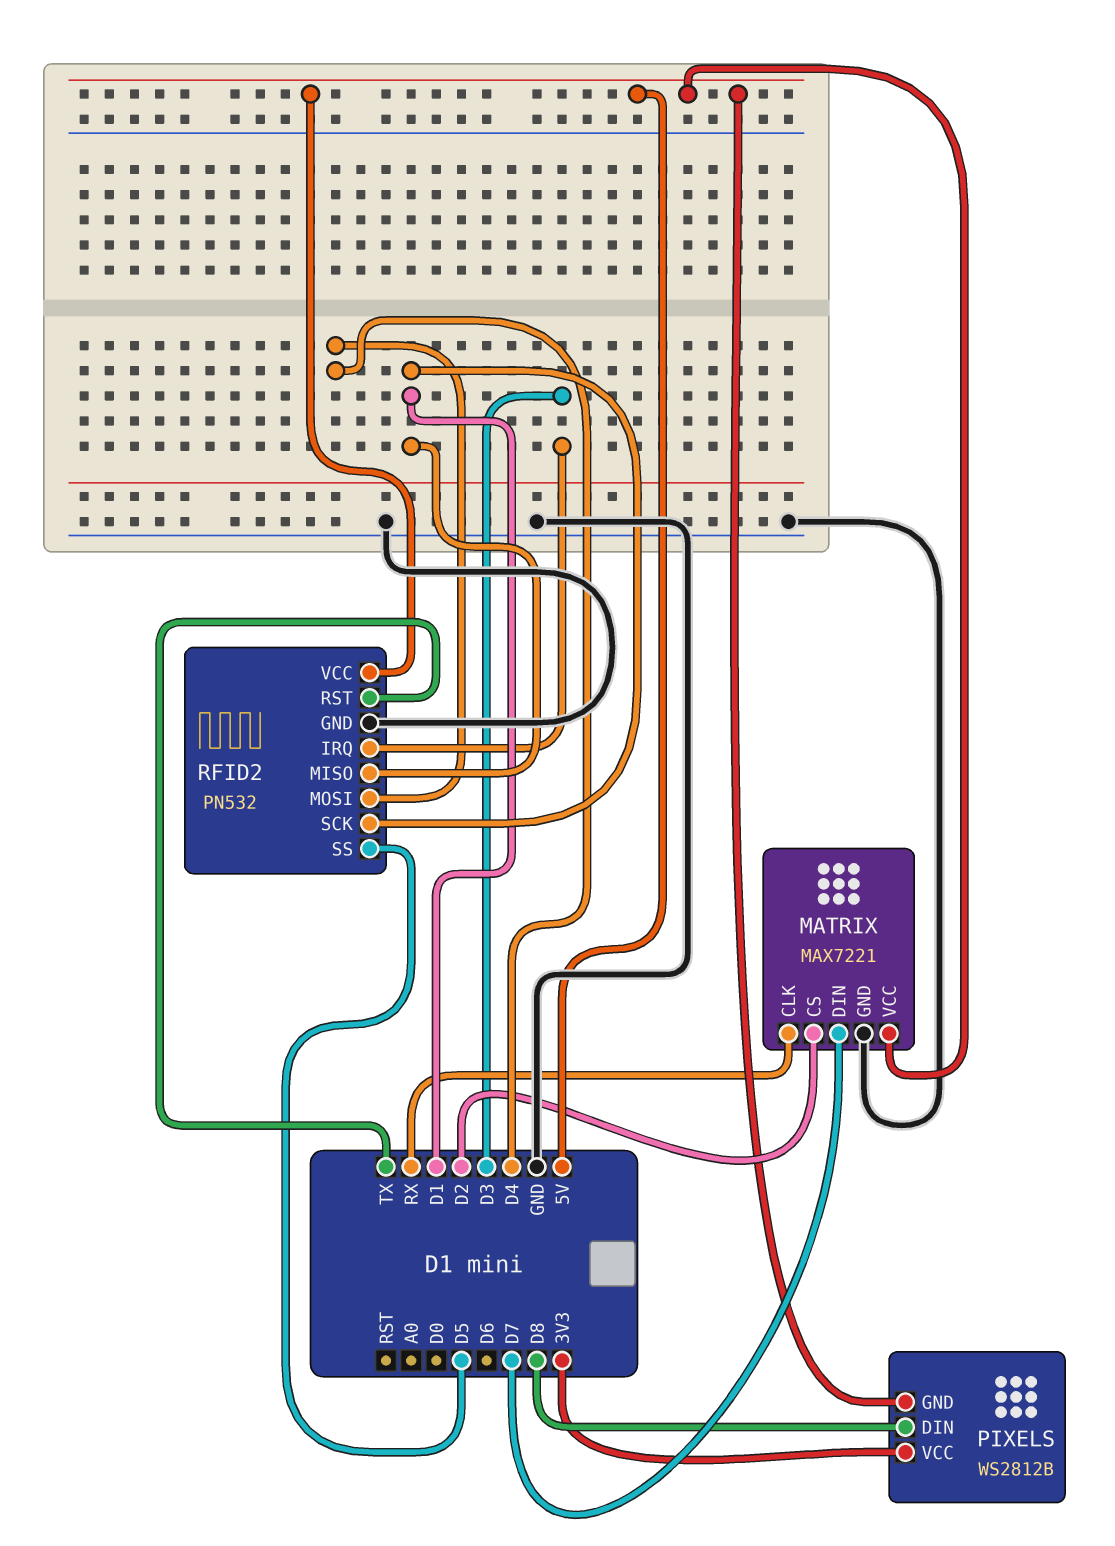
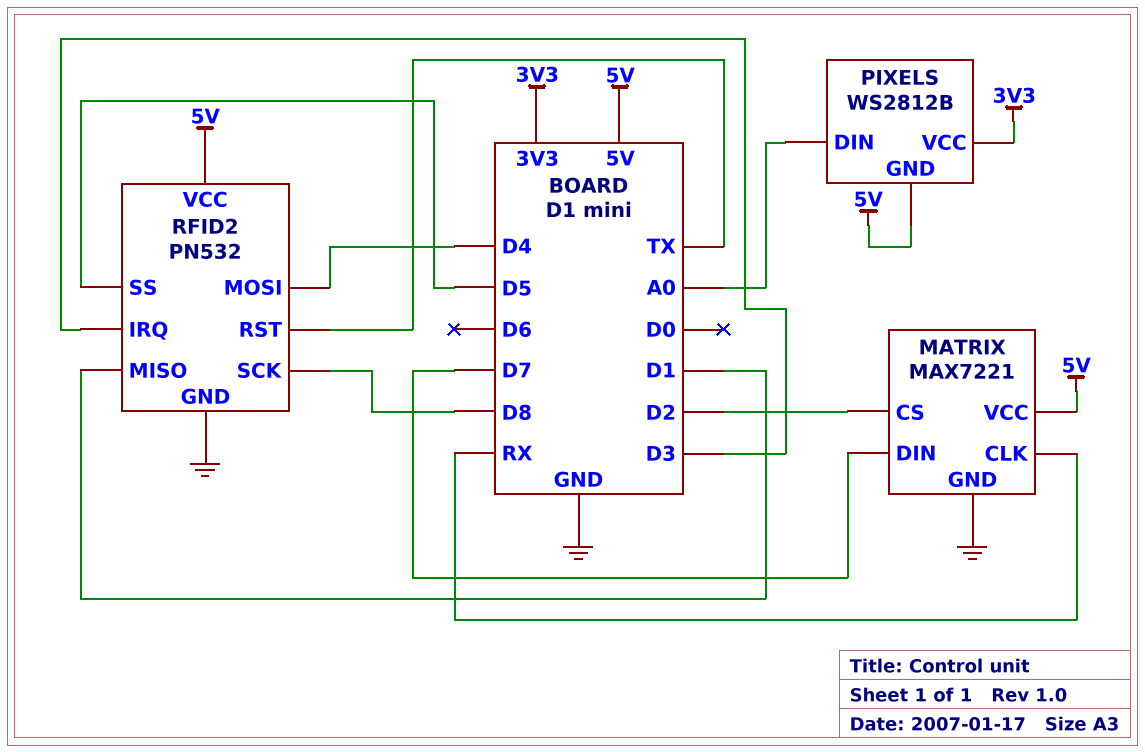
PIXELS pin DIN: D8 -> A0
RFID2 pin SCK: D1 -> D8

